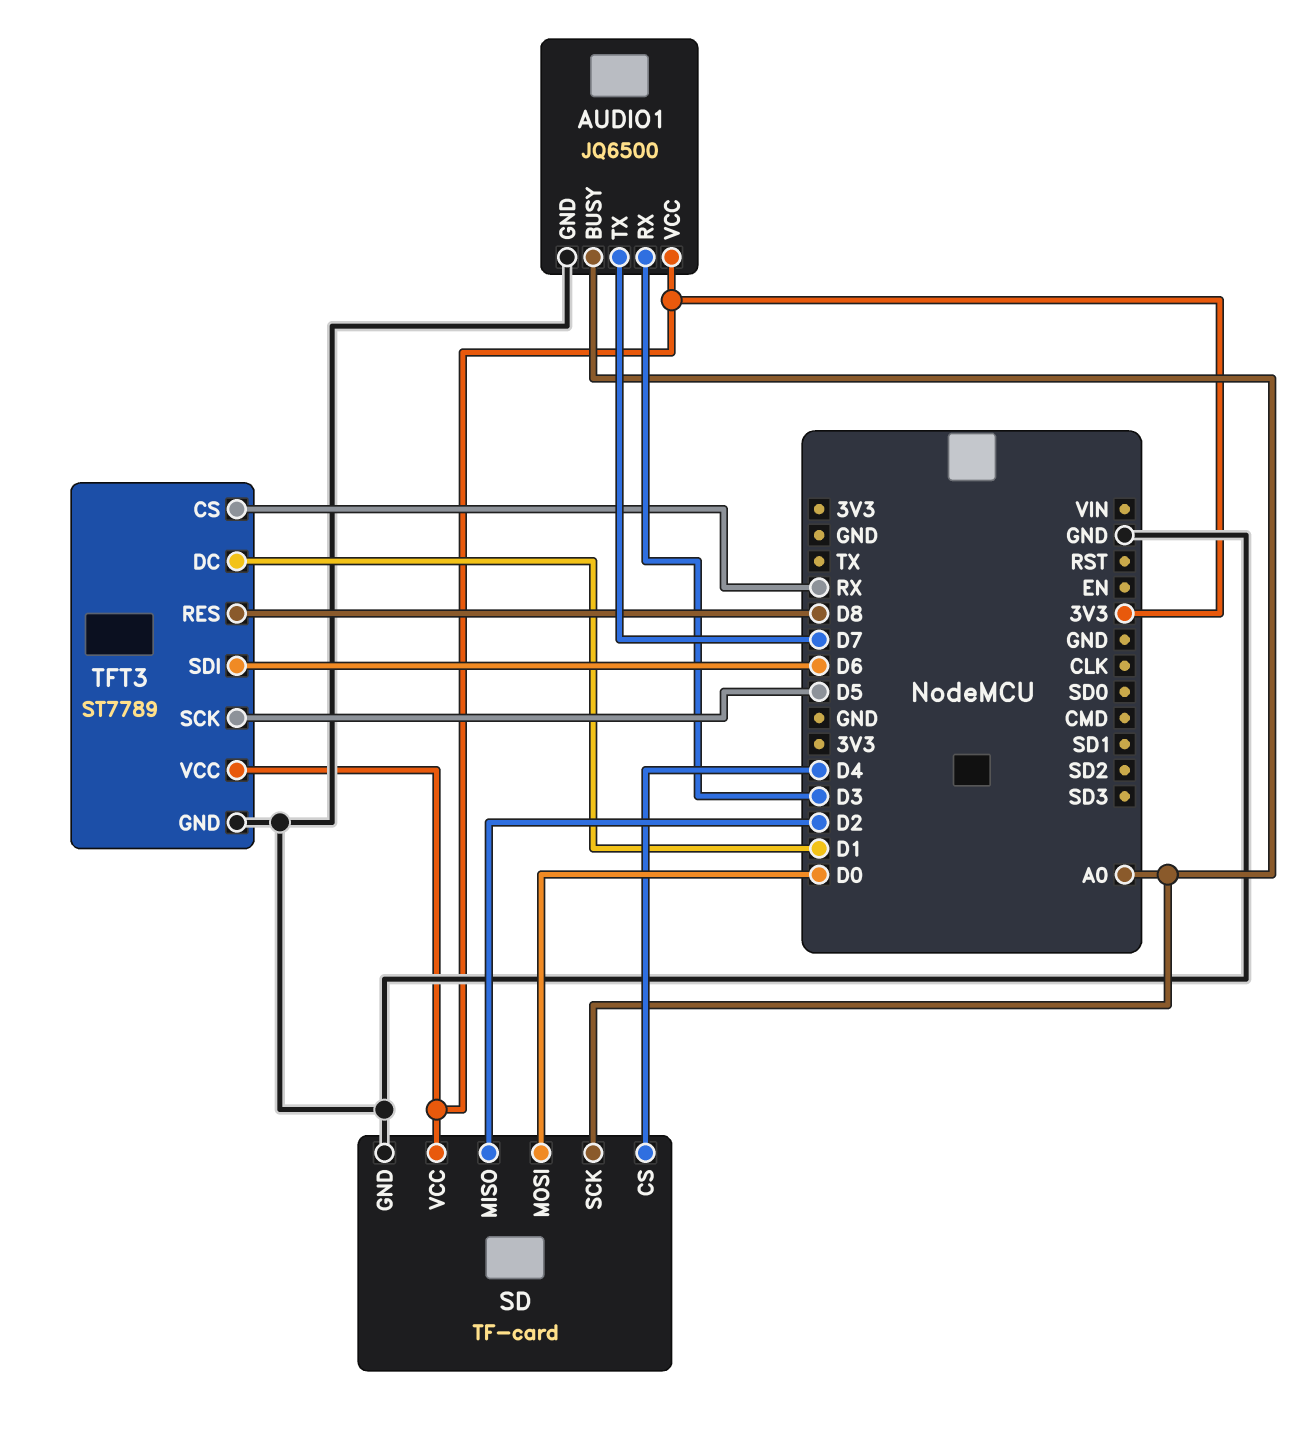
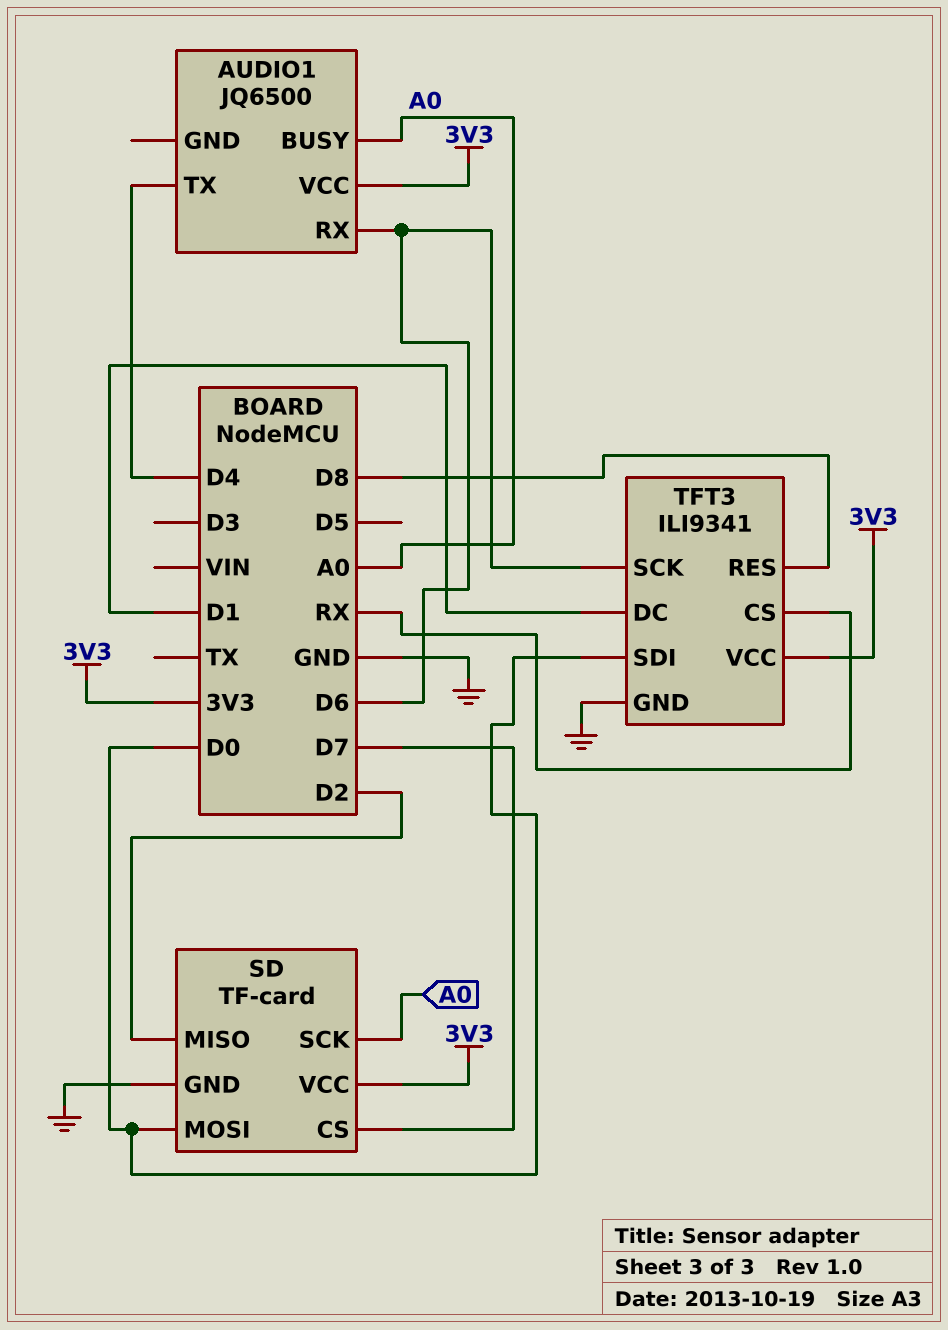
AUDIO1 pin GND: GND -> none
AUDIO1 pin RX: D3 -> D6
AUDIO1 pin TX: D7 -> D4
SD pin CS: D4 -> D7
TFT3: ST7789 -> ILI9341
TFT3 pin SCK: D5 -> D6
TFT3 pin SDI: D6 -> D0

